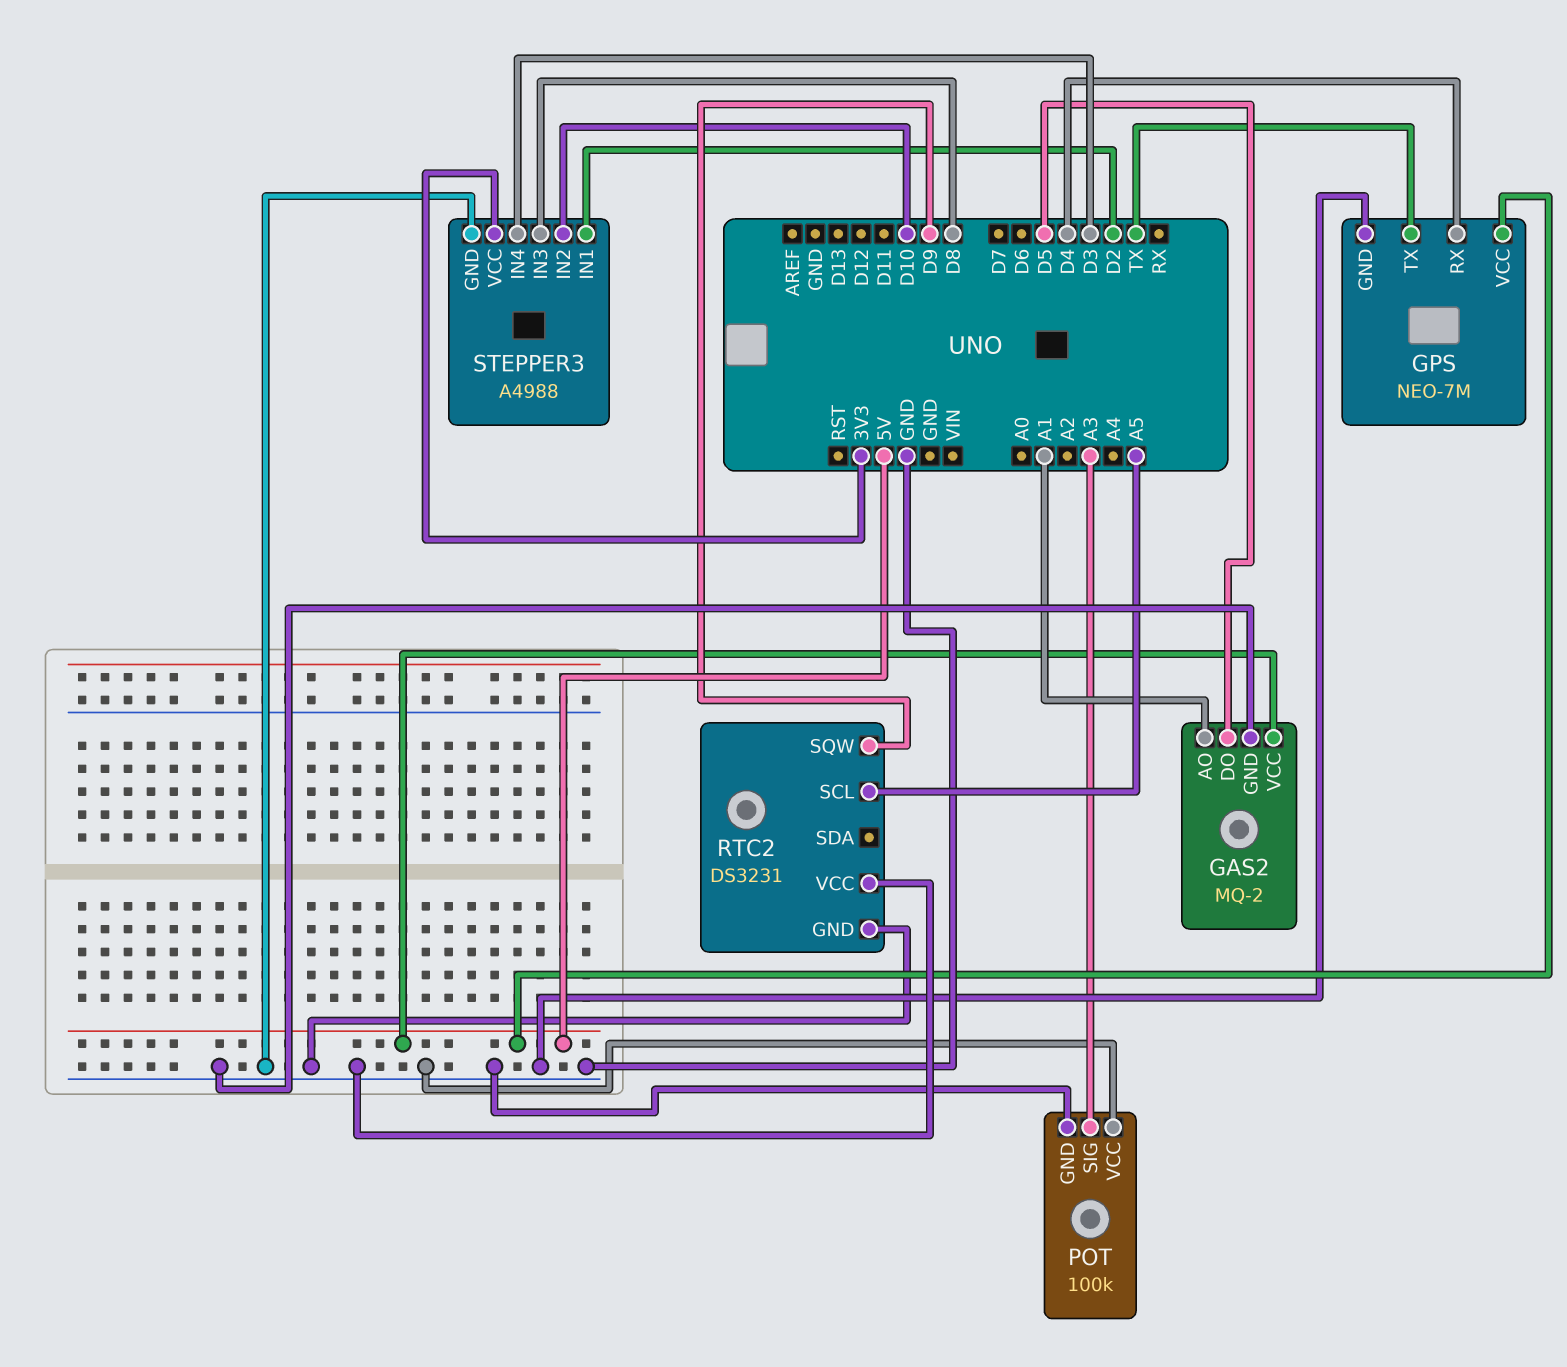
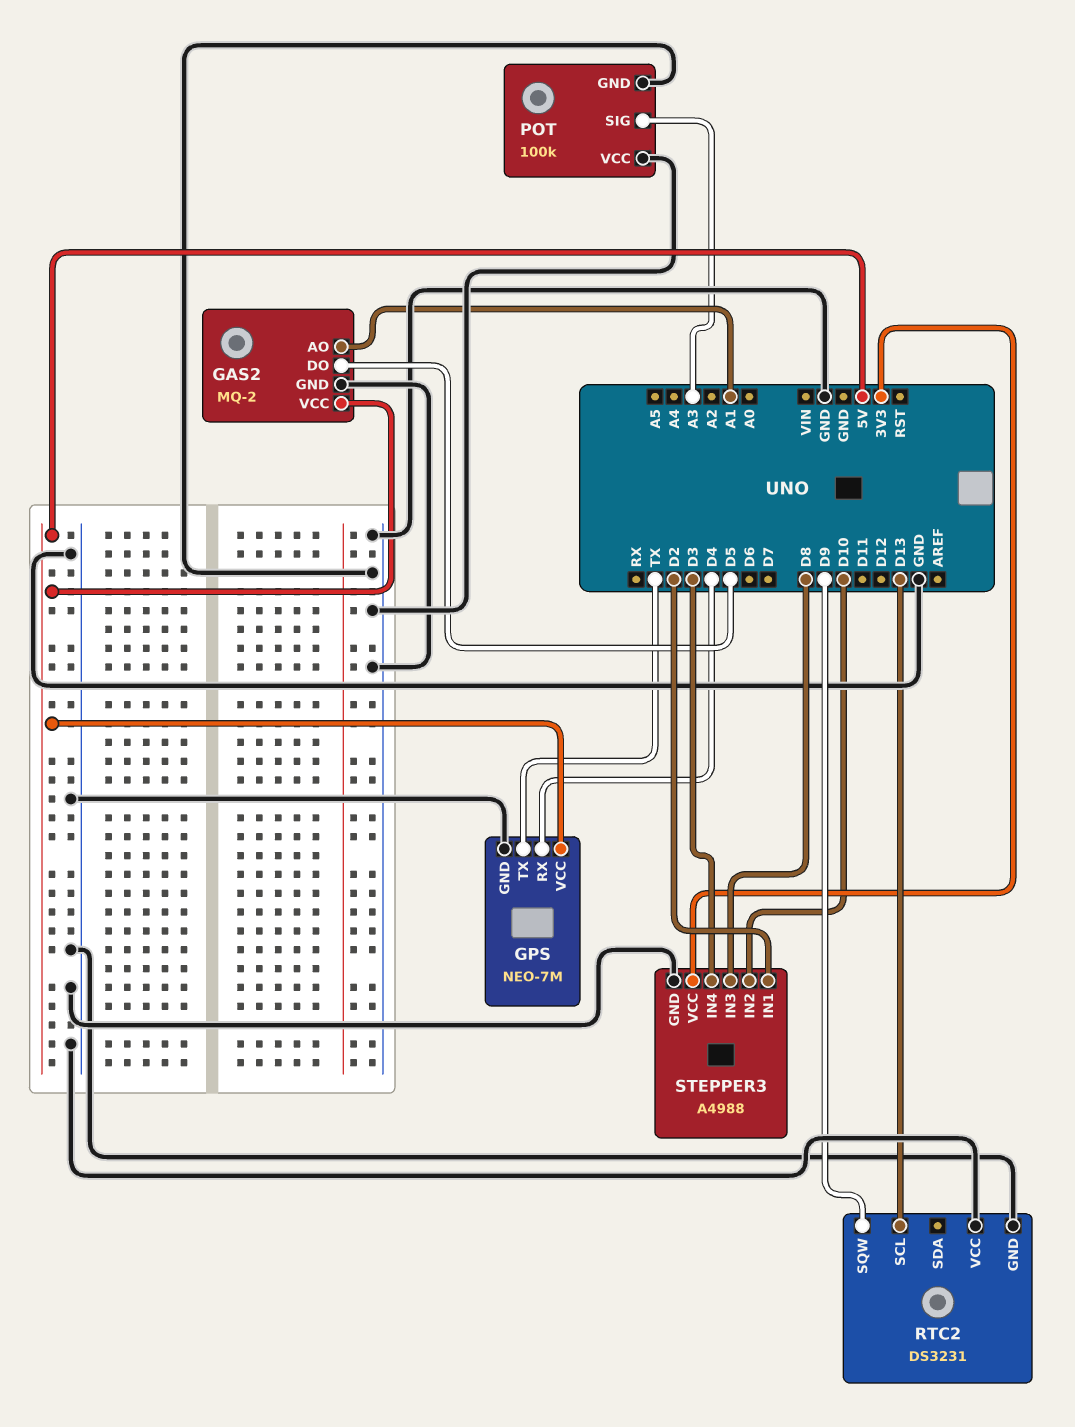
RTC2 pin SCL: A5 -> D13

